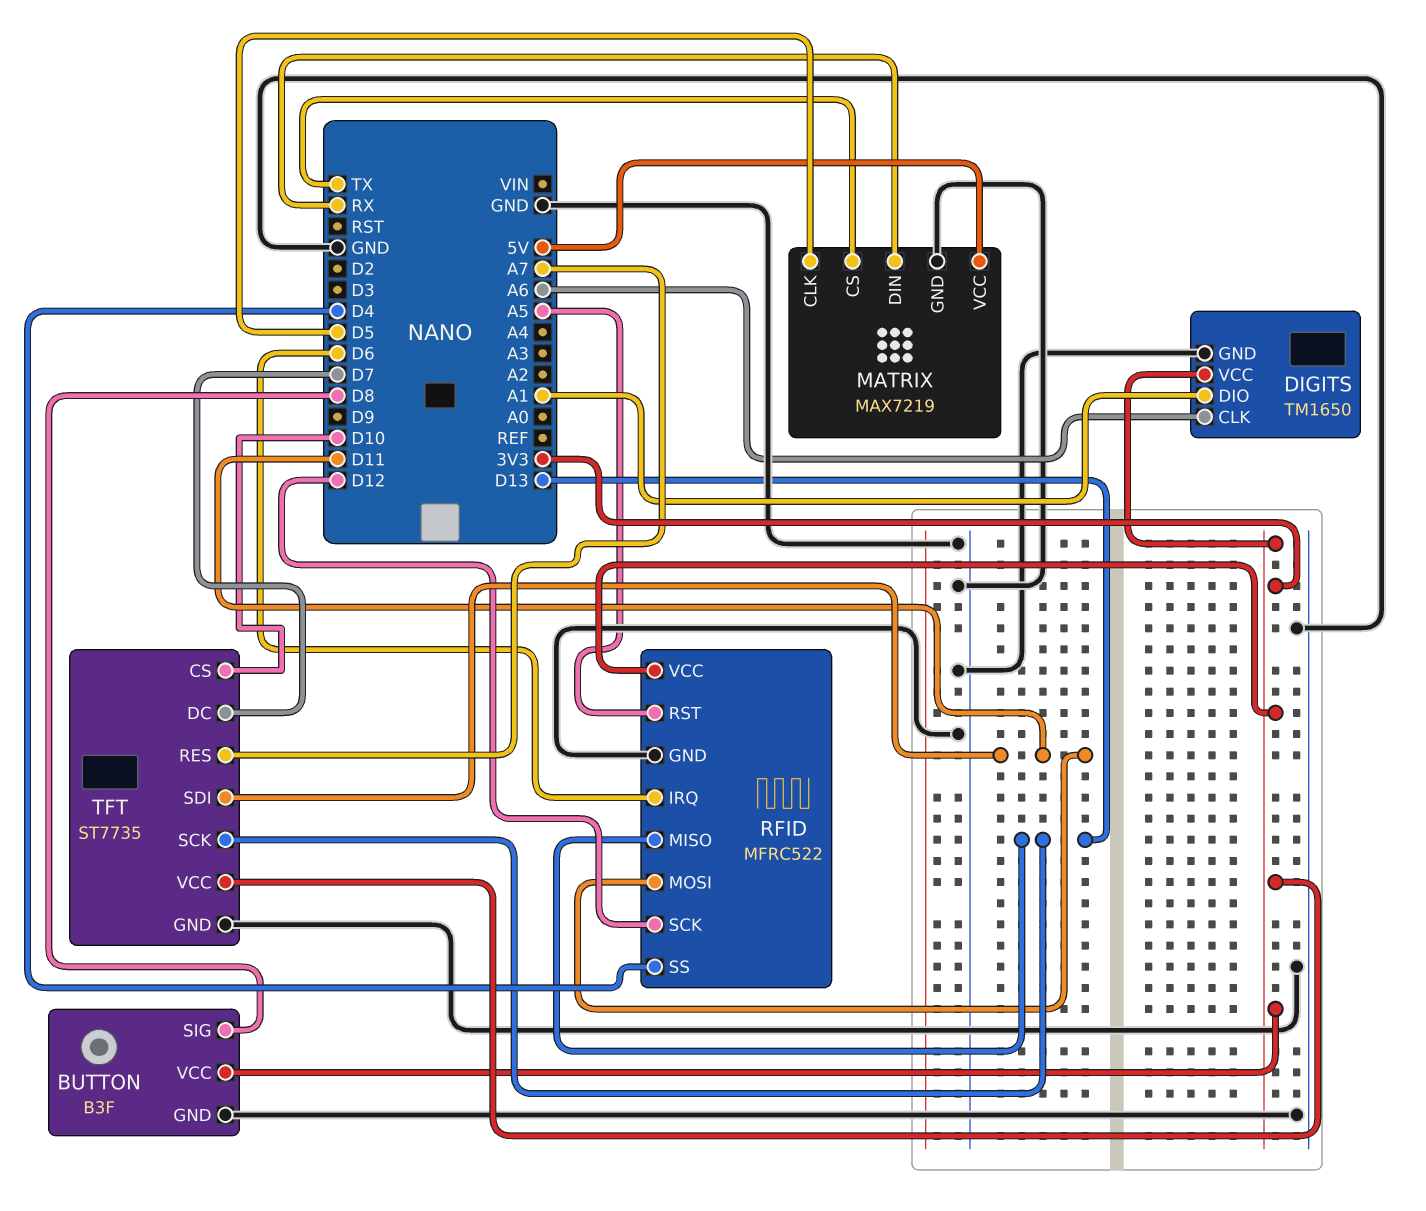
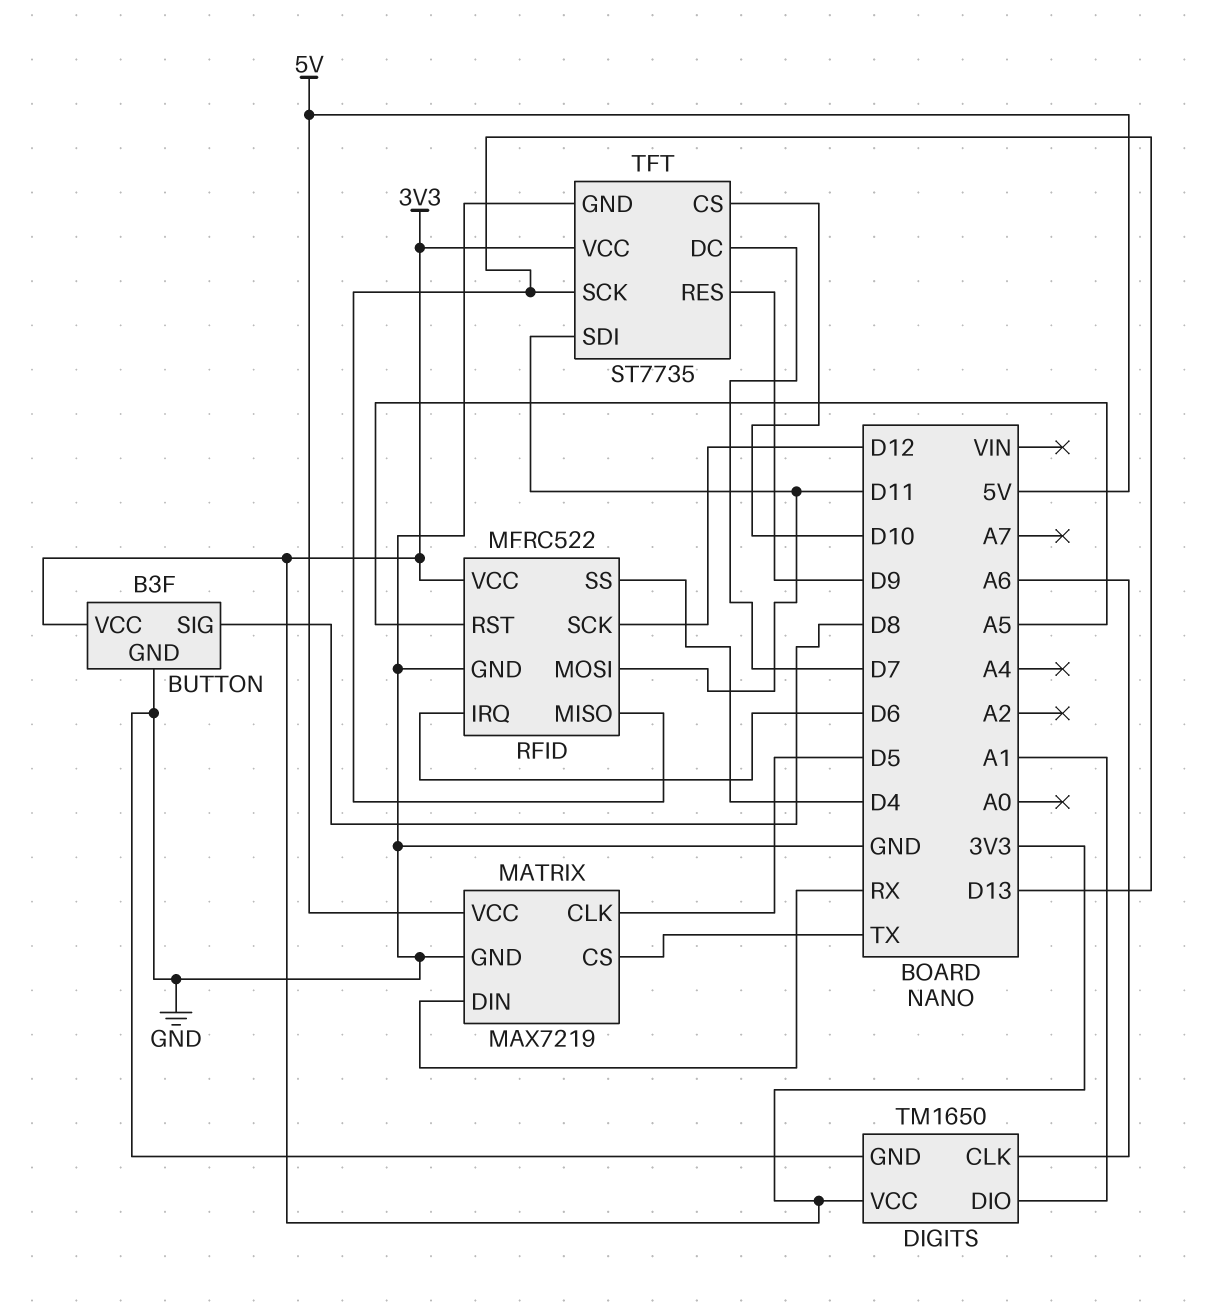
TFT pin RES: A7 -> D9

